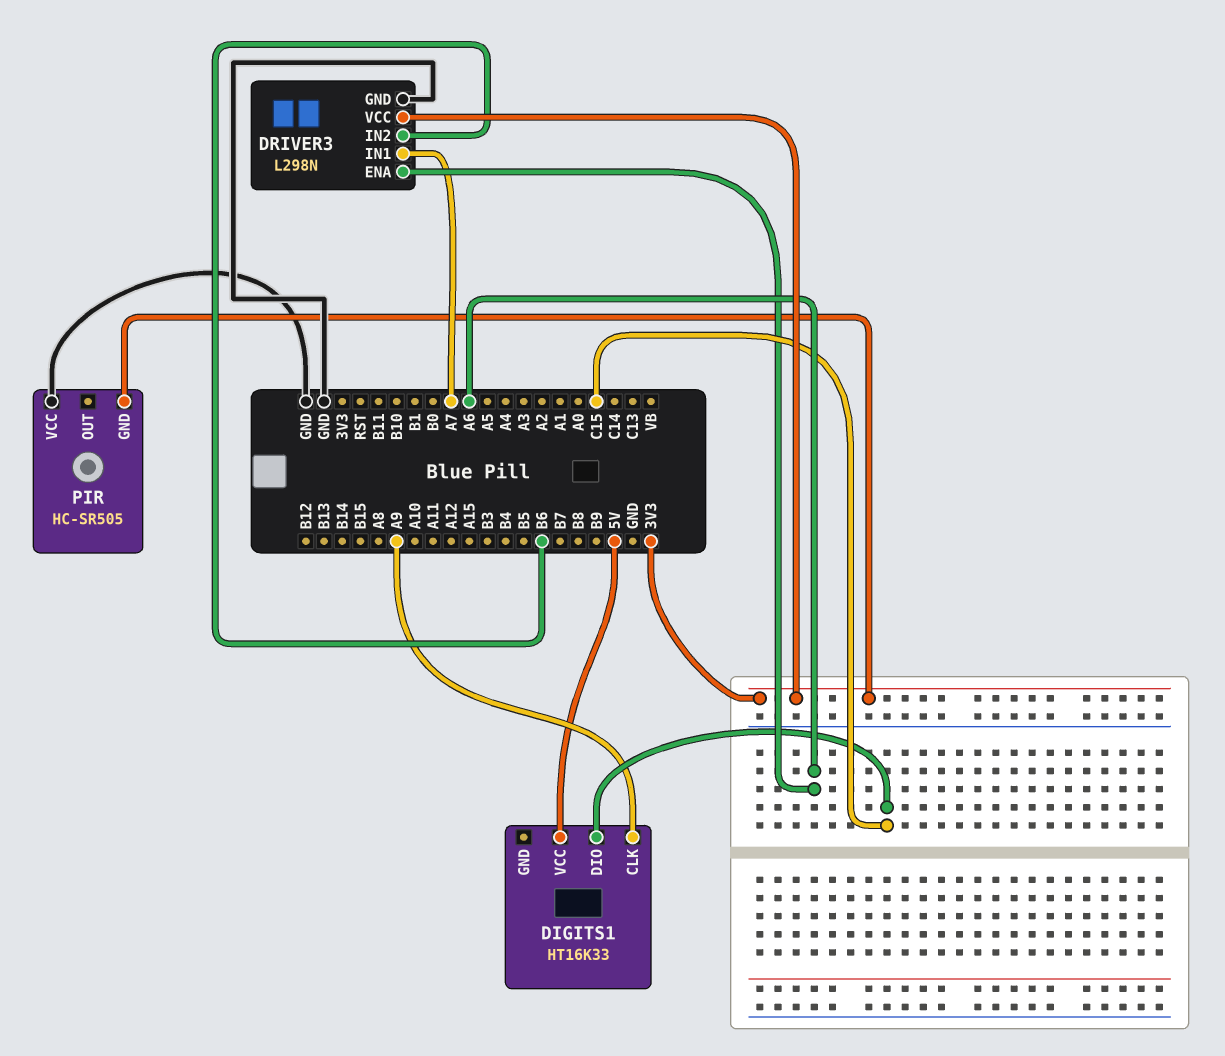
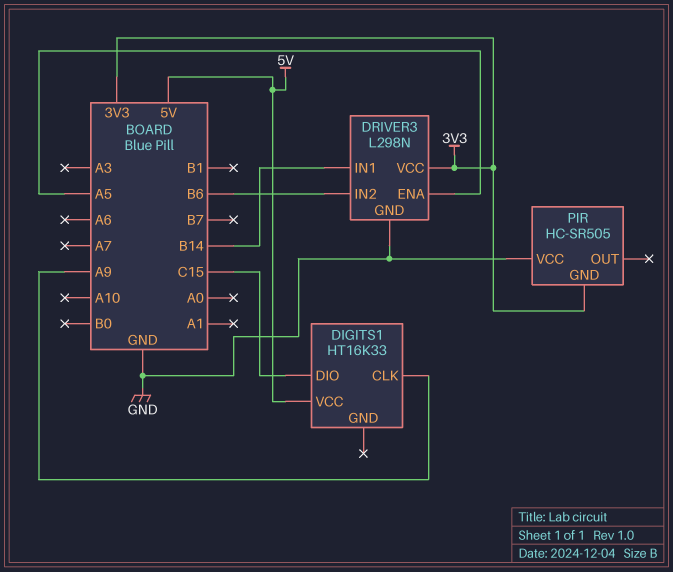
DRIVER3 pin ENA: A6 -> A5
DRIVER3 pin IN1: A7 -> B14

